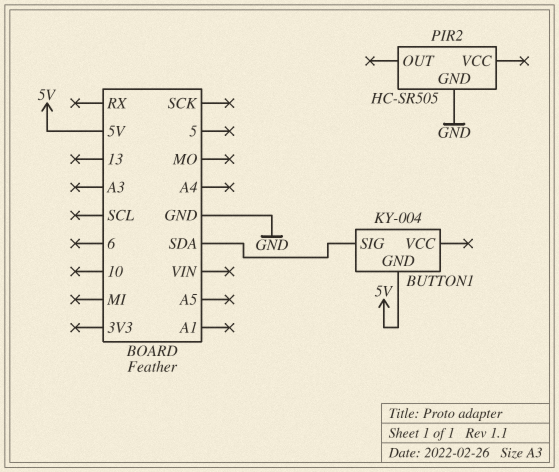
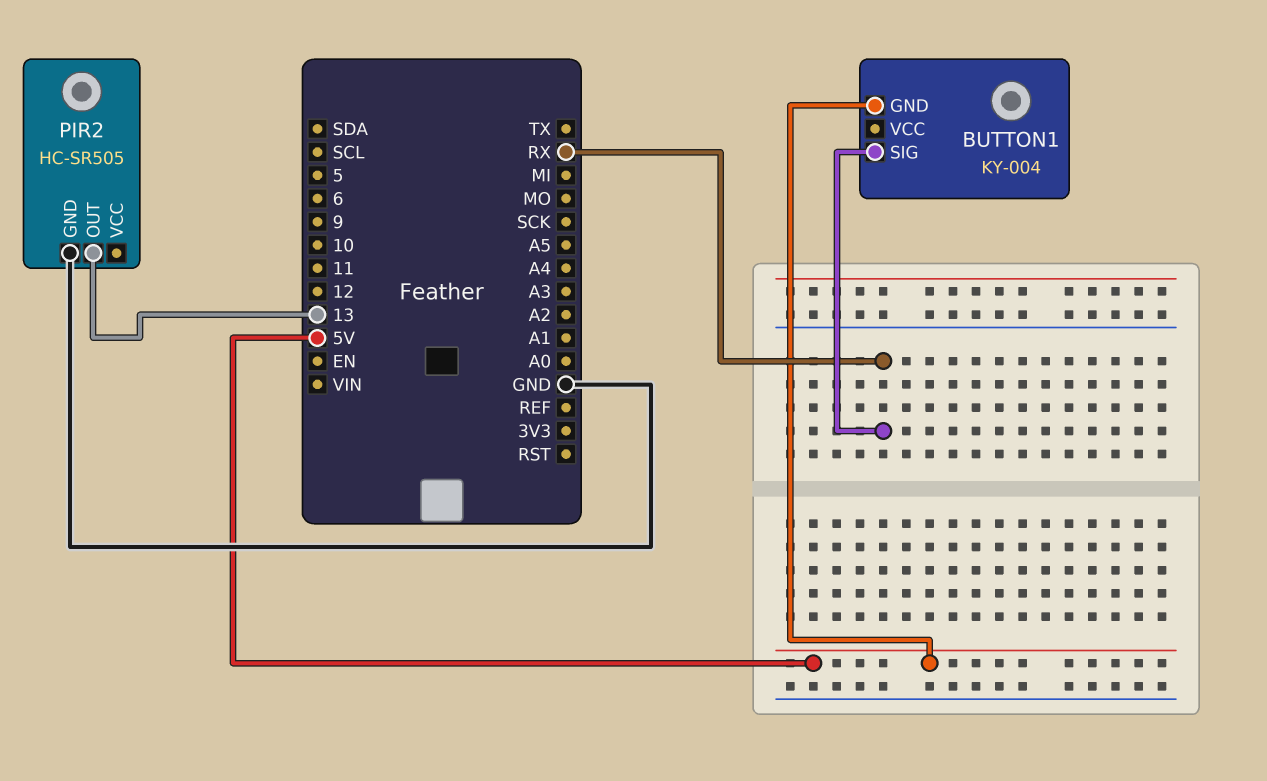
BUTTON1 pin SIG: SDA -> RX
PIR2 pin OUT: none -> 13

